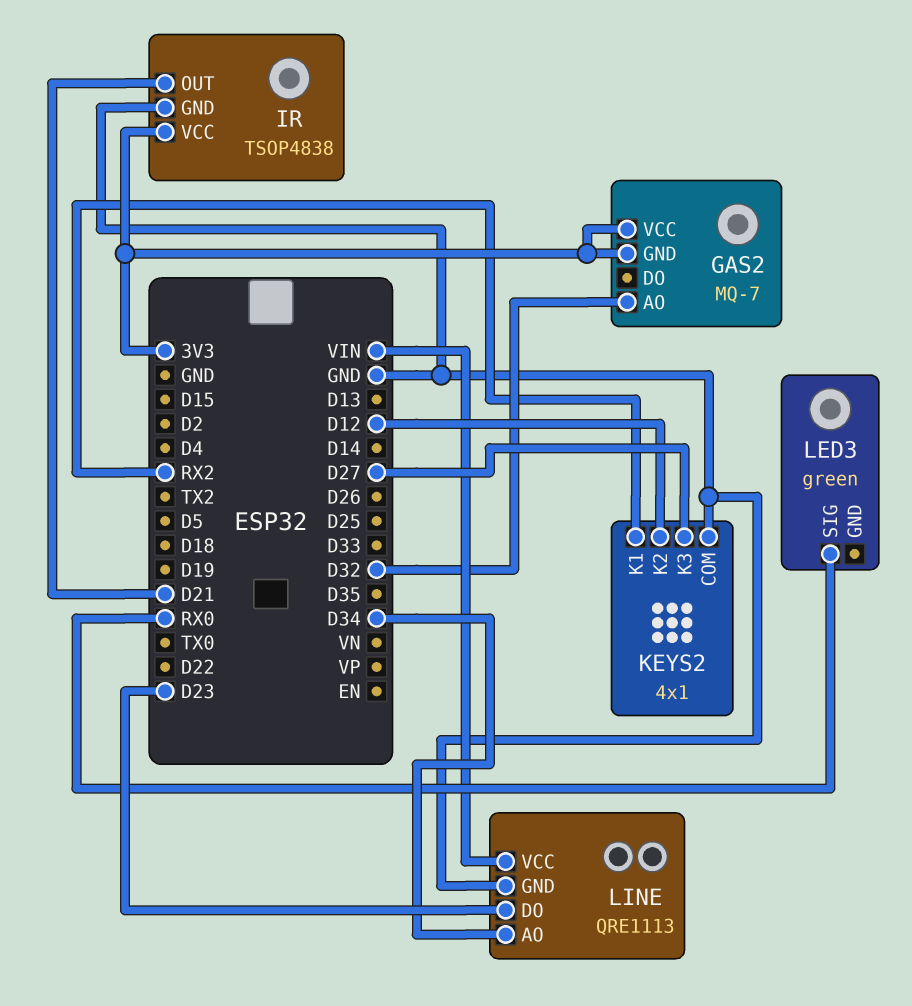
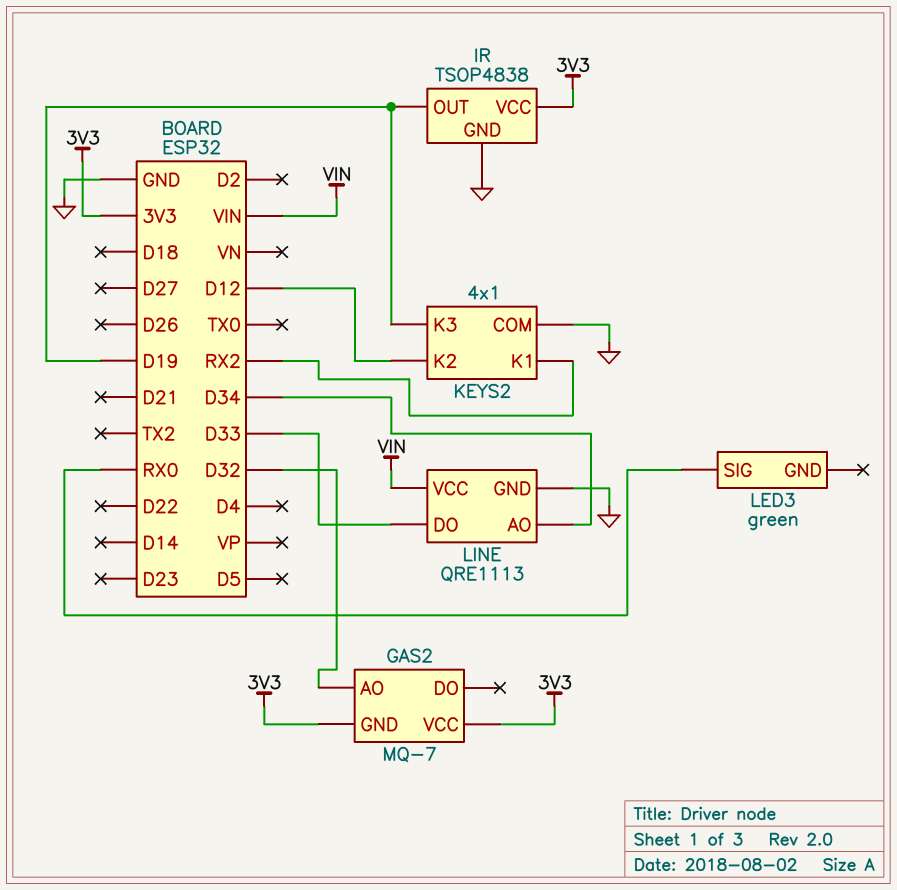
IR pin OUT: D21 -> D19
KEYS2 pin K3: D27 -> D19
LINE pin DO: D23 -> D33

